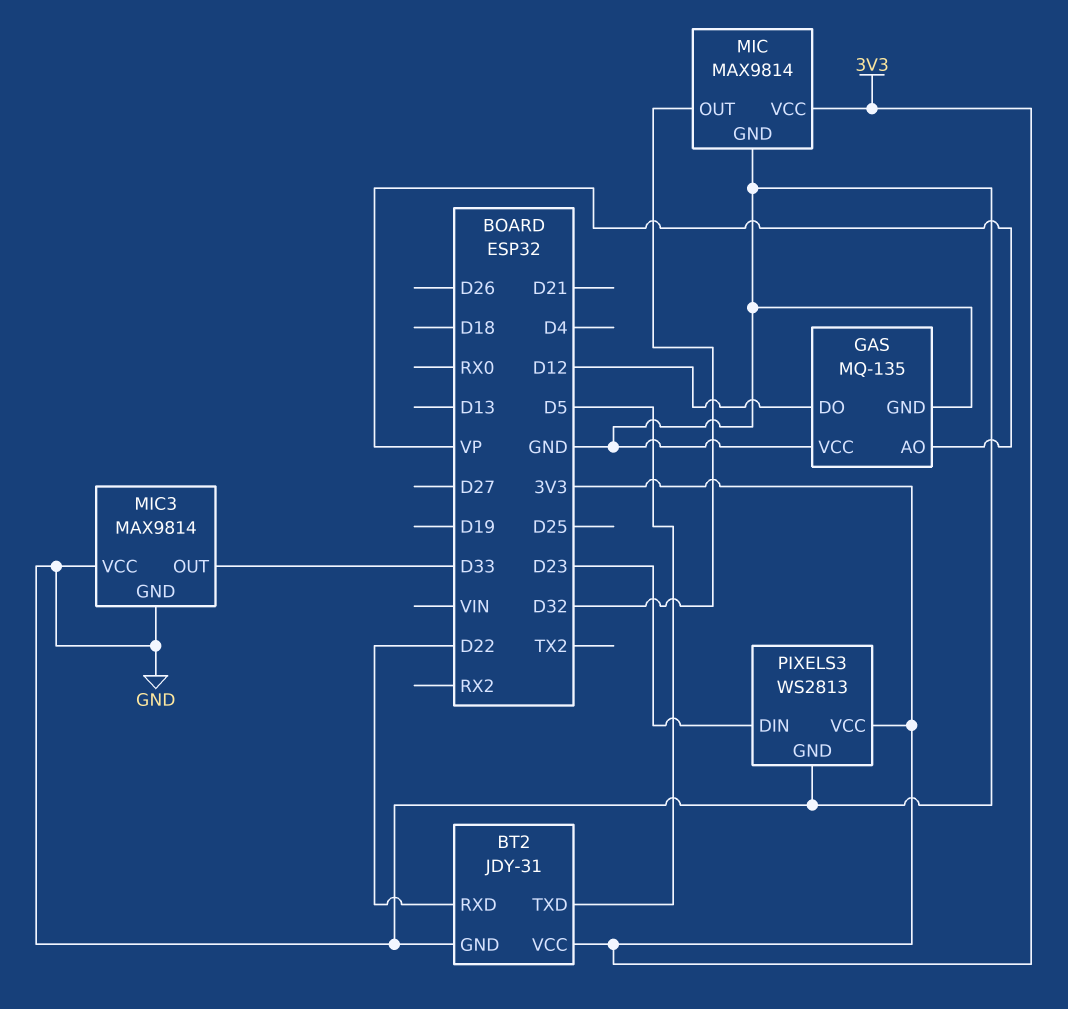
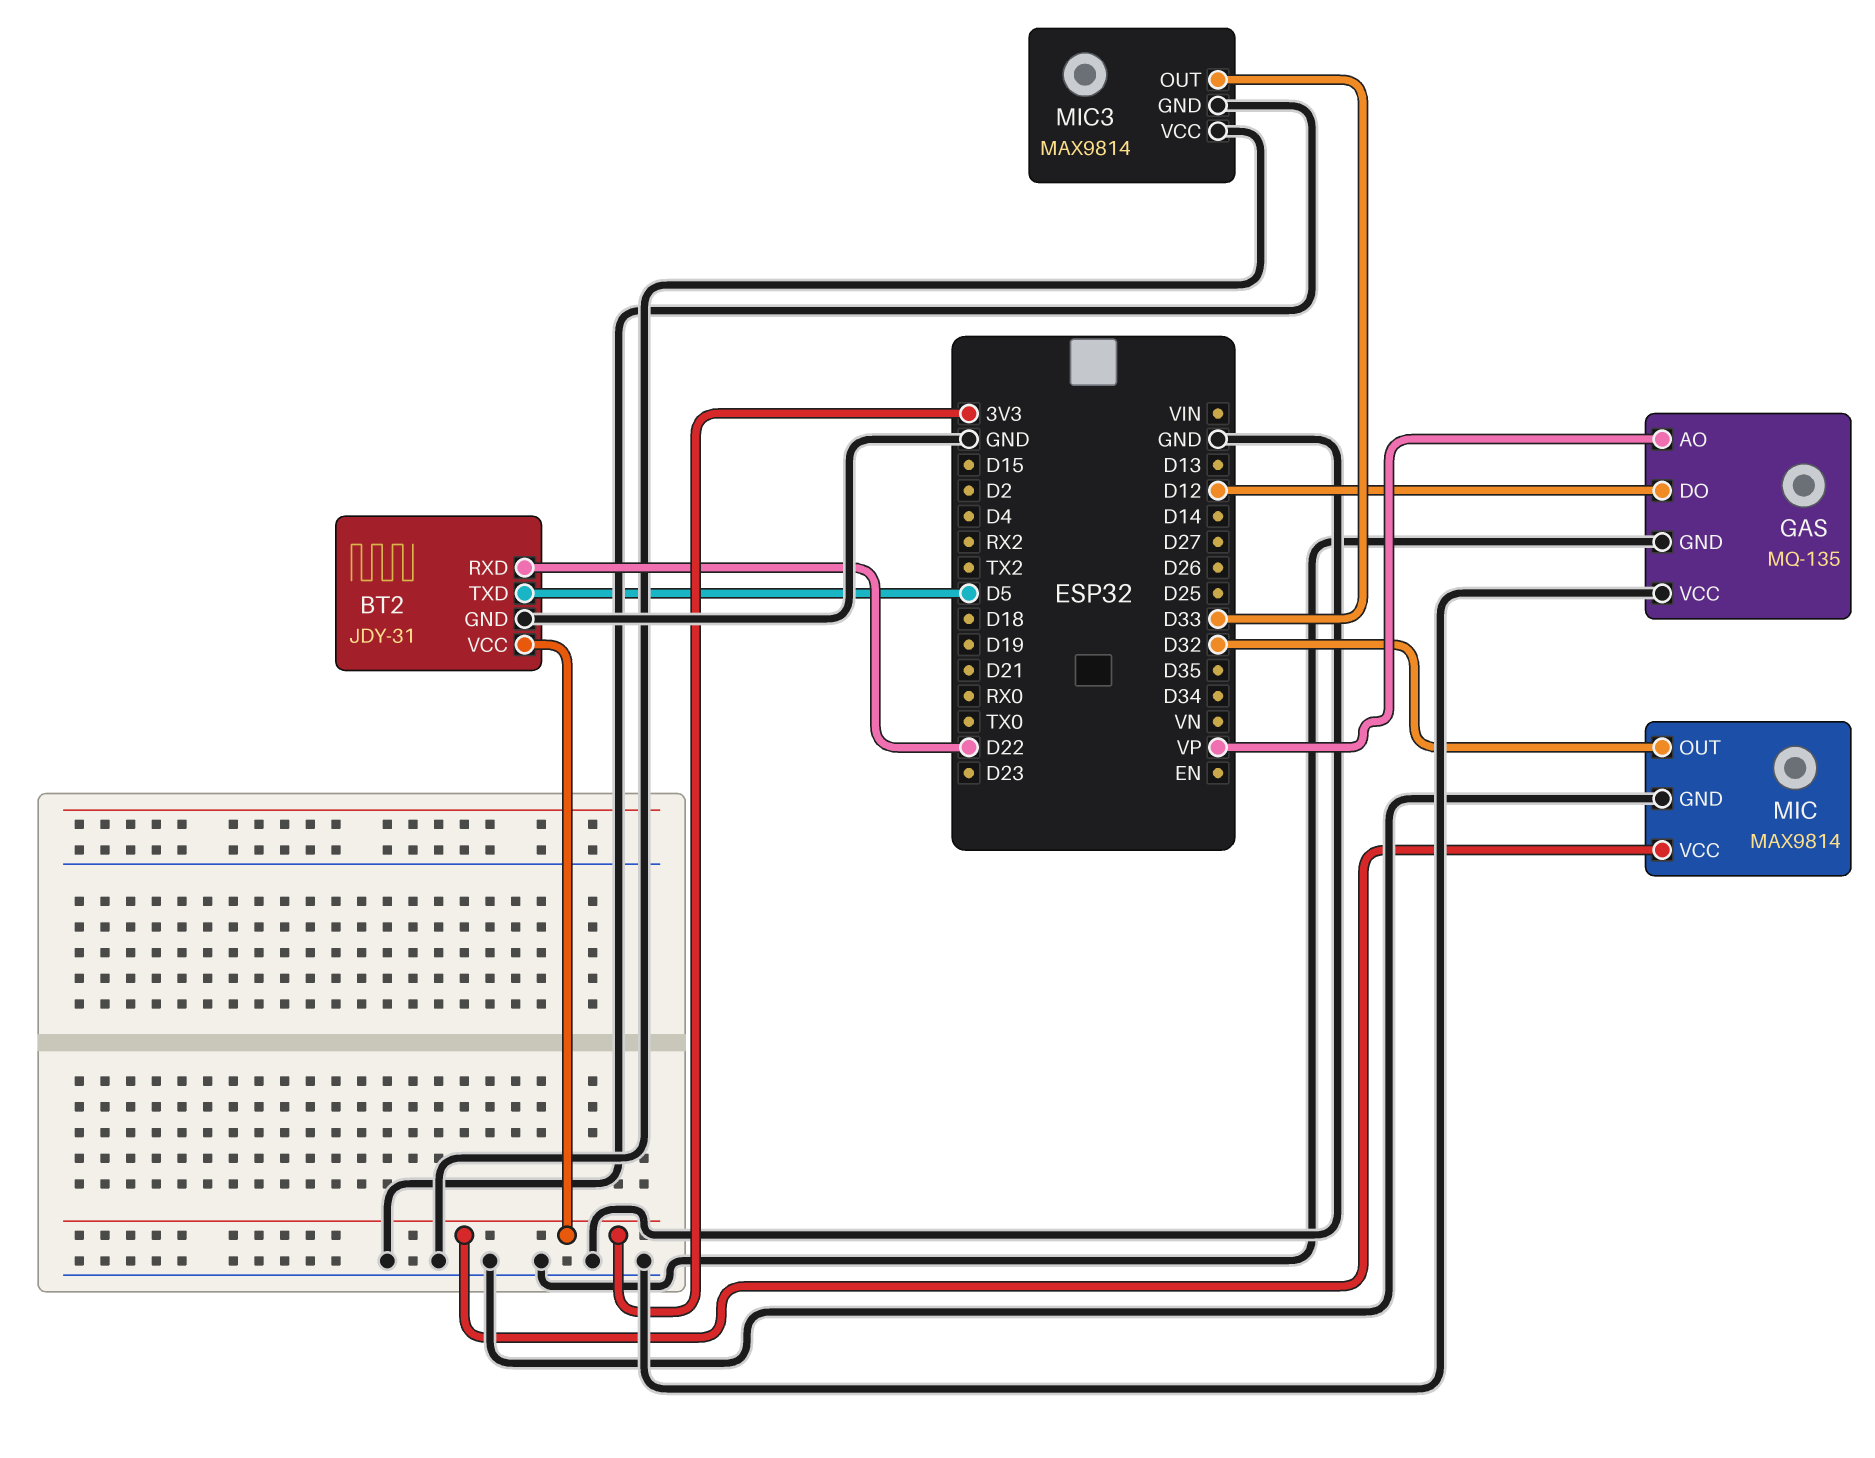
PIXELS3: WS2813 -> none
PIXELS3 pin DIN: D23 -> none
PIXELS3 pin GND: GND -> none
PIXELS3 pin VCC: 3V3 -> none

